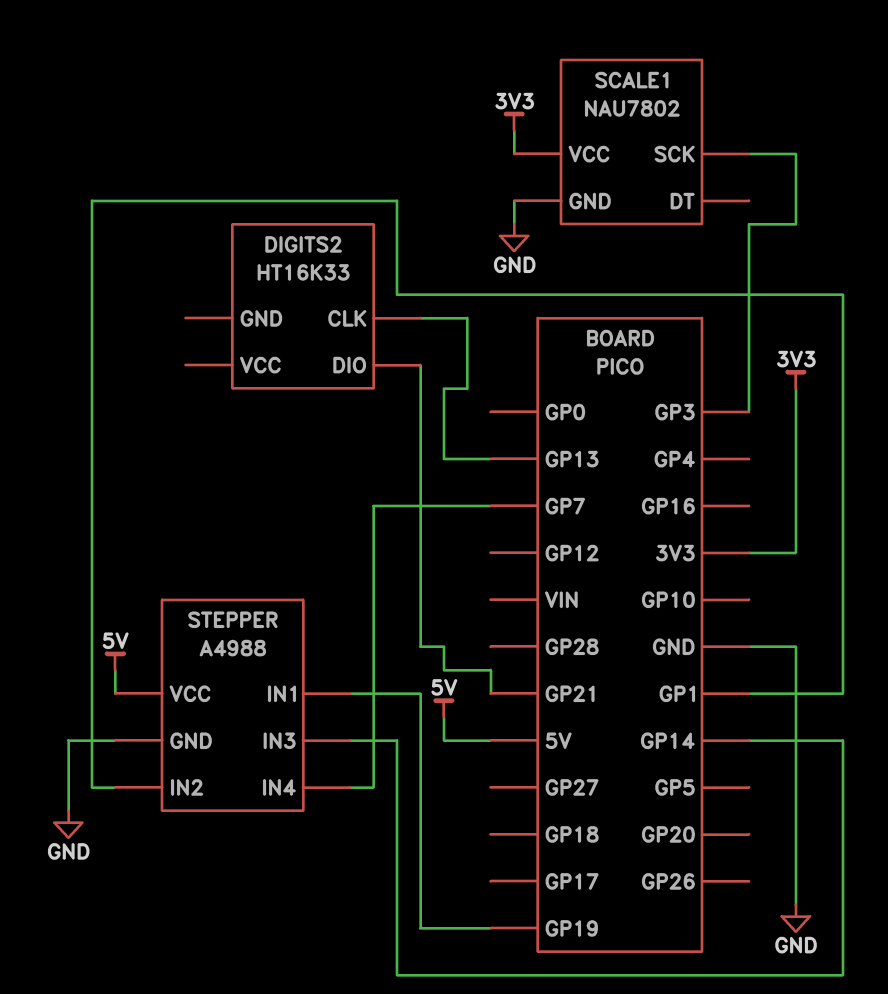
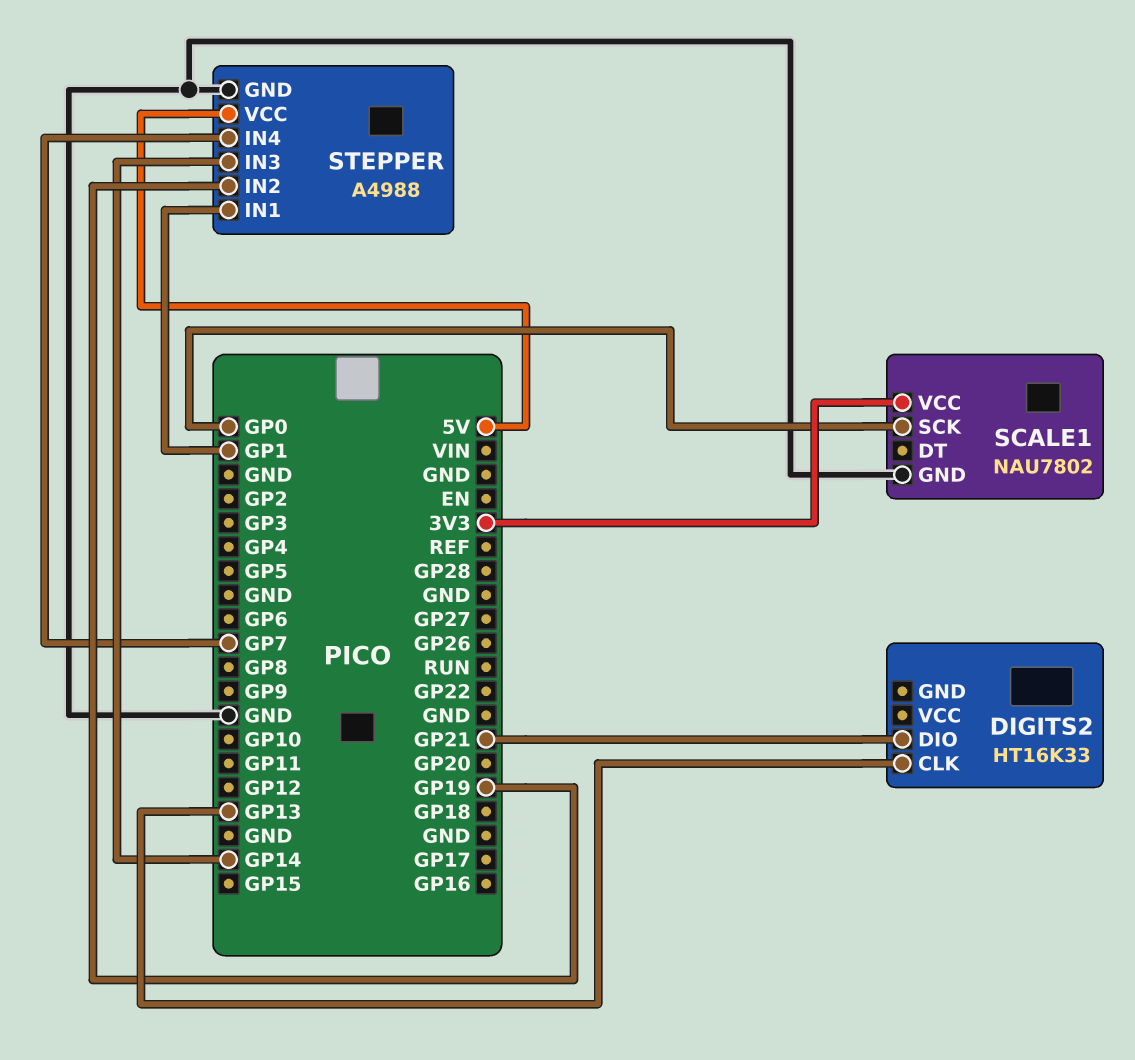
SCALE1 pin SCK: GP3 -> GP0
STEPPER pin IN1: GP19 -> GP1
STEPPER pin IN2: GP1 -> GP19

